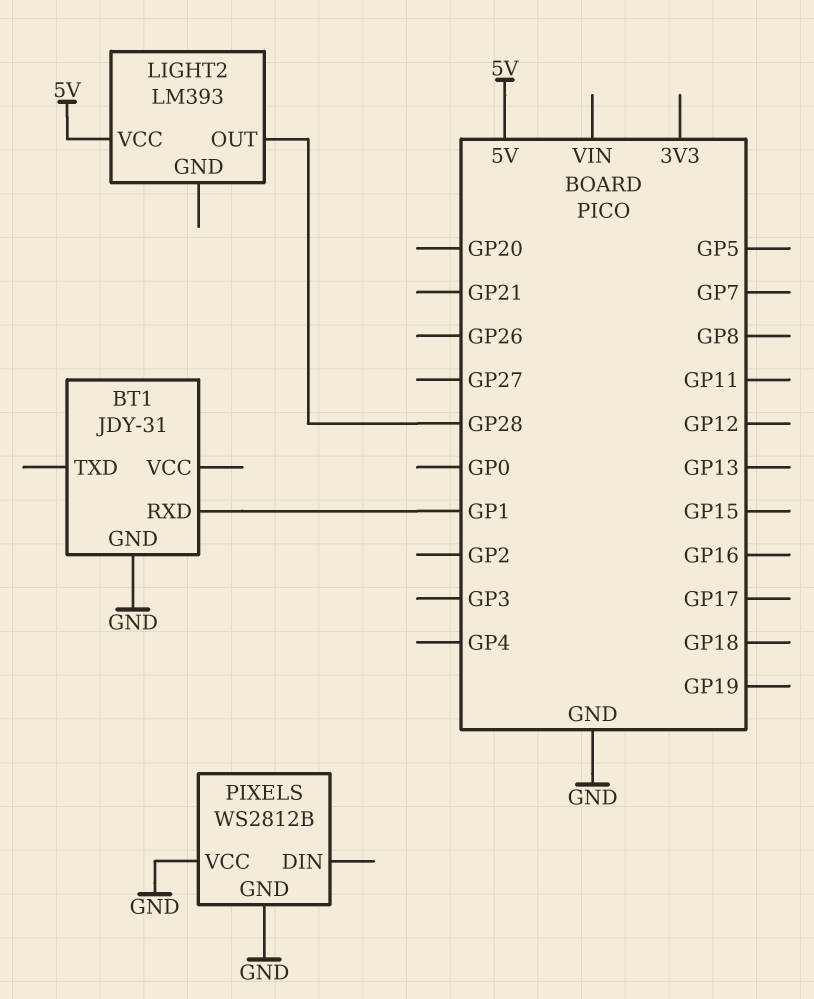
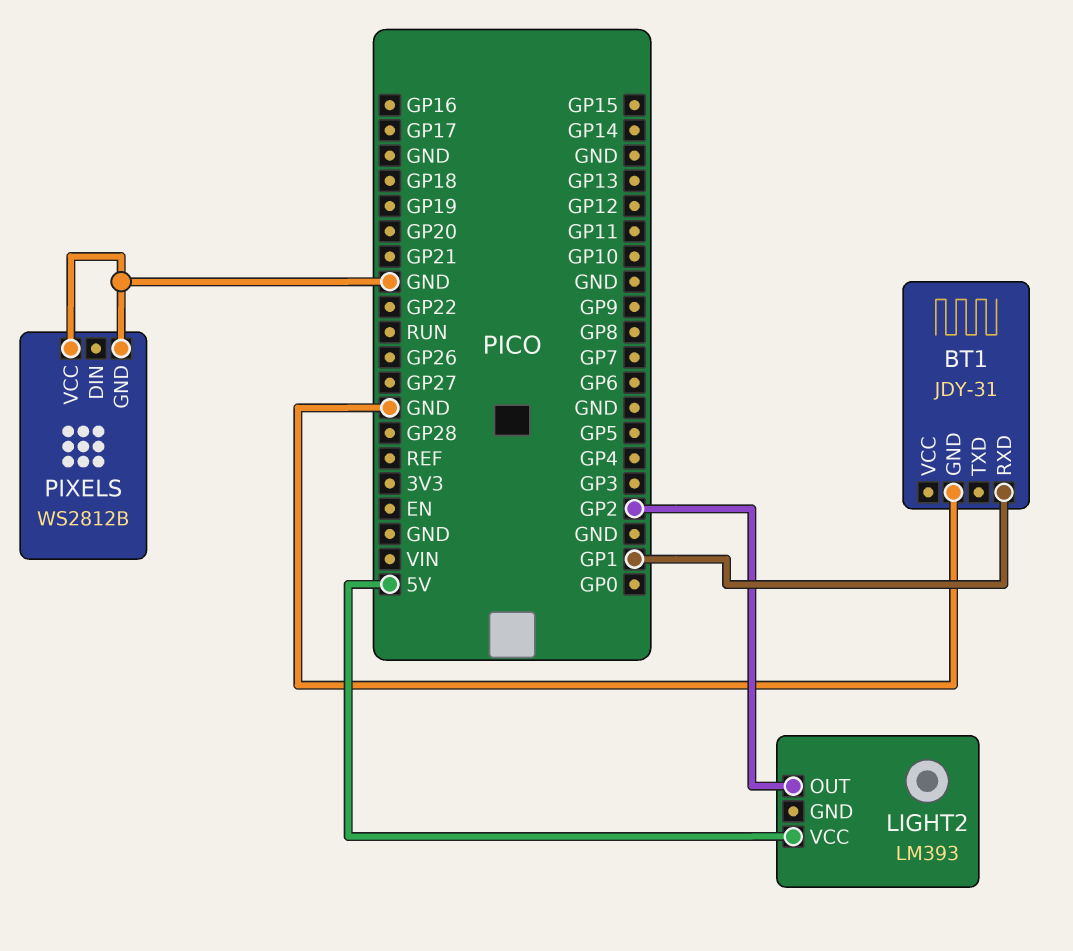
LIGHT2 pin OUT: GP28 -> GP2

